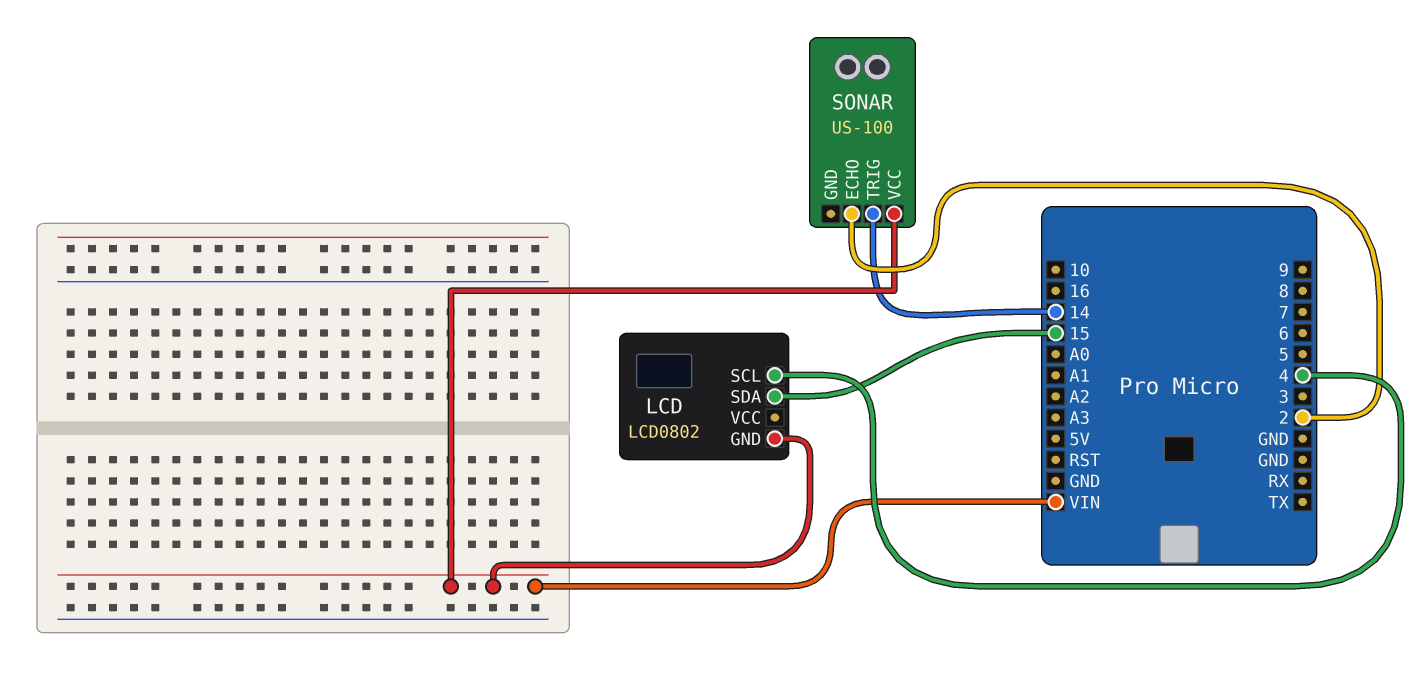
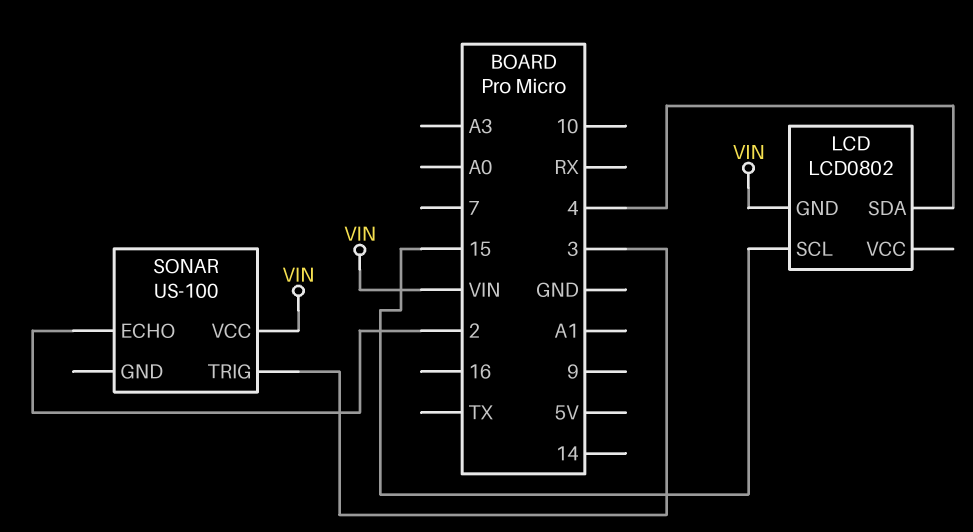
LCD pin SCL: 4 -> 15
LCD pin SDA: 15 -> 4
SONAR pin TRIG: 14 -> 3

